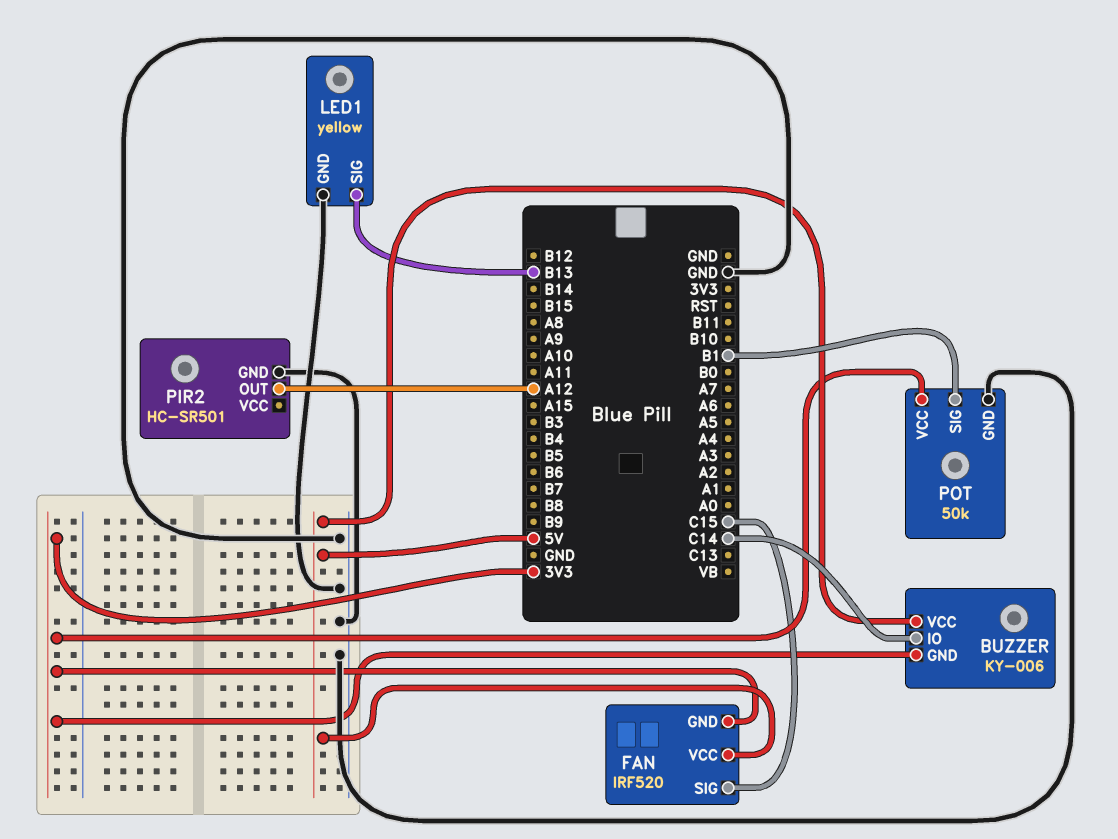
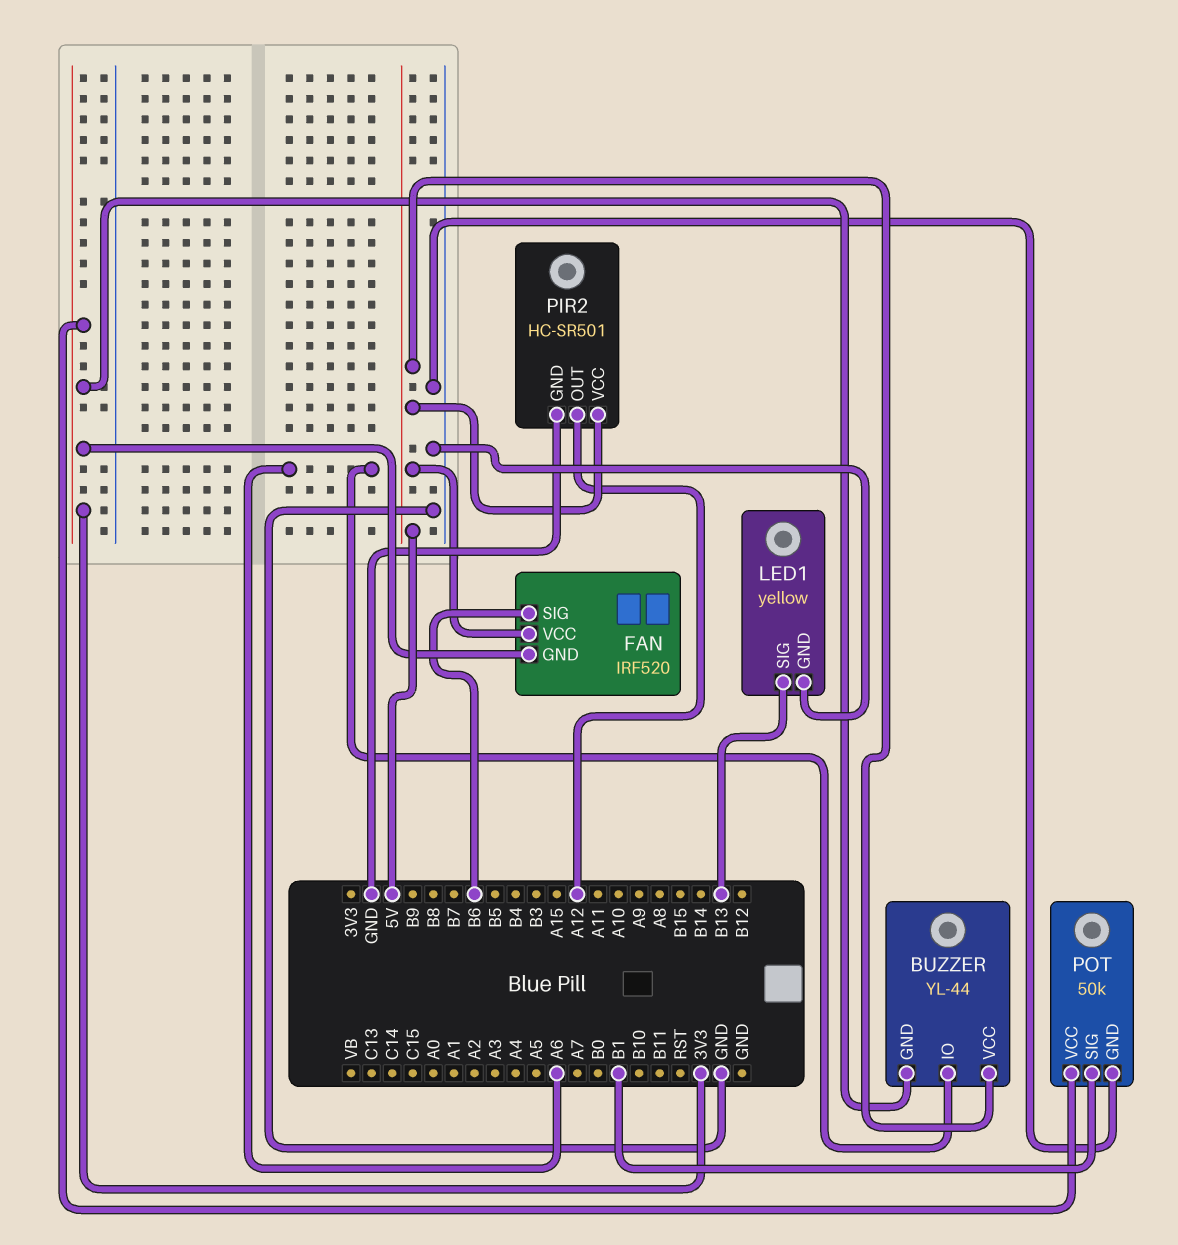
BUZZER: KY-006 -> YL-44
BUZZER pin IO: C14 -> A6
FAN pin SIG: C15 -> B6
PIR2 pin VCC: none -> 5V

